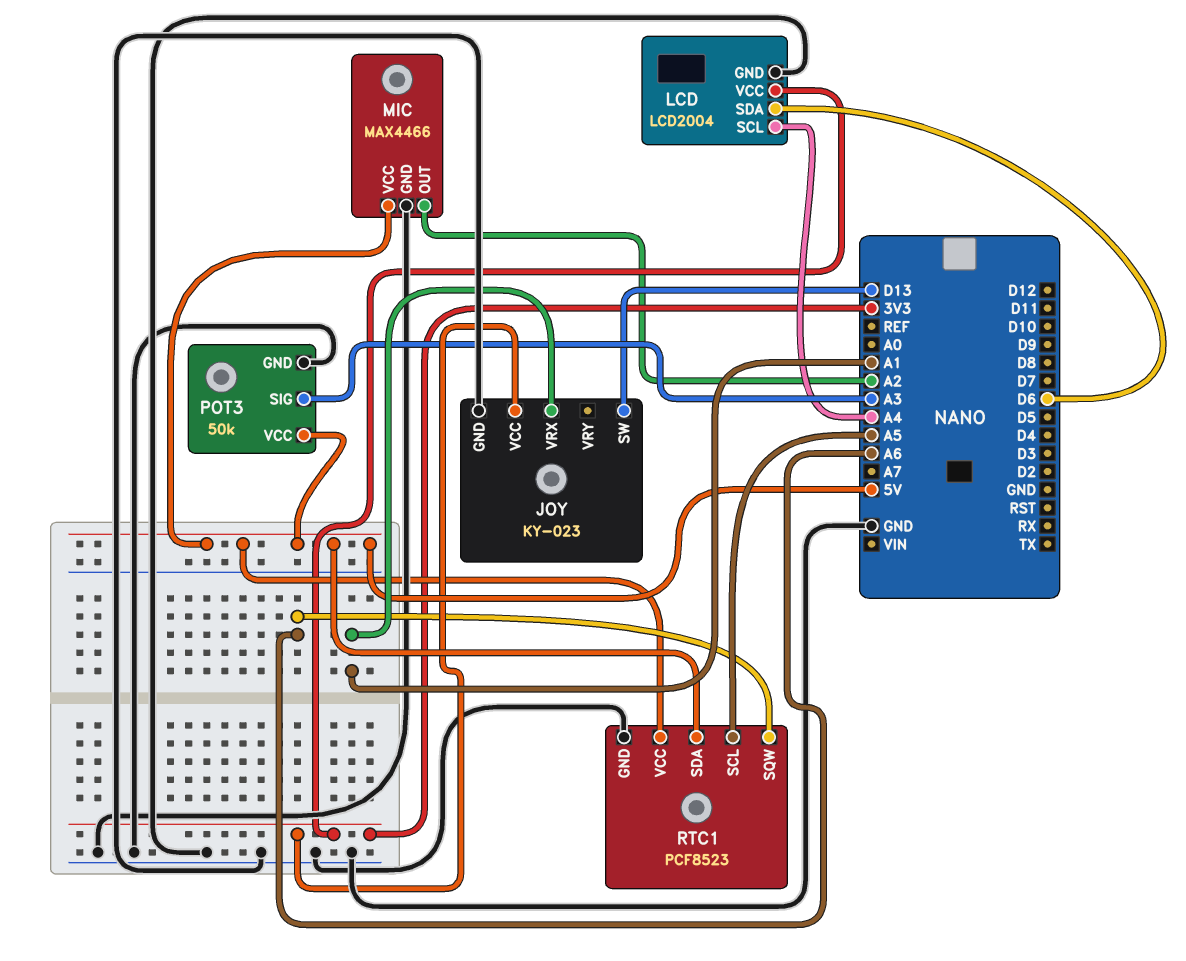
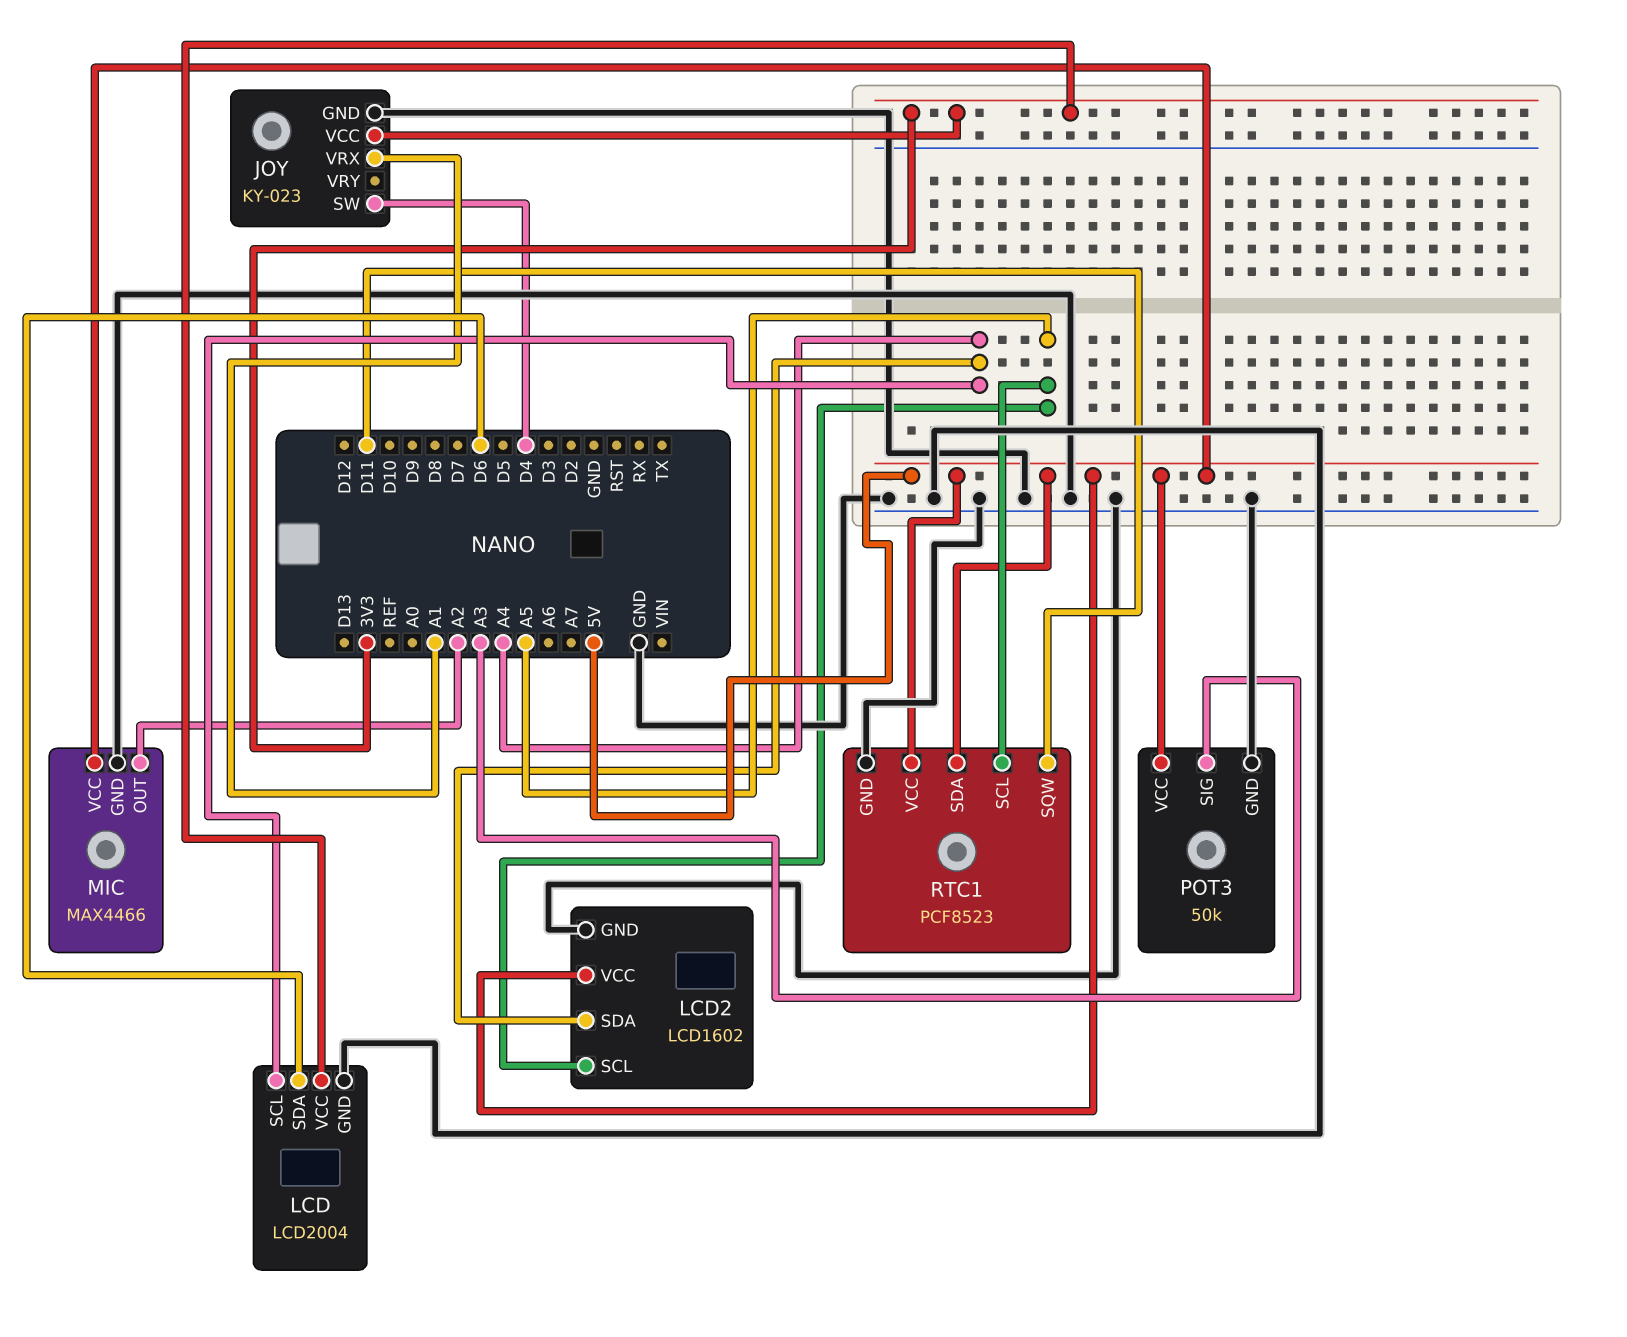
JOY pin SW: D13 -> D4
LCD2: none -> LCD1602
LCD2 pin GND: none -> GND
LCD2 pin SCL: none -> A5
LCD2 pin SDA: none -> A4
LCD2 pin VCC: none -> 5V
RTC1 pin SQW: A6 -> D11

